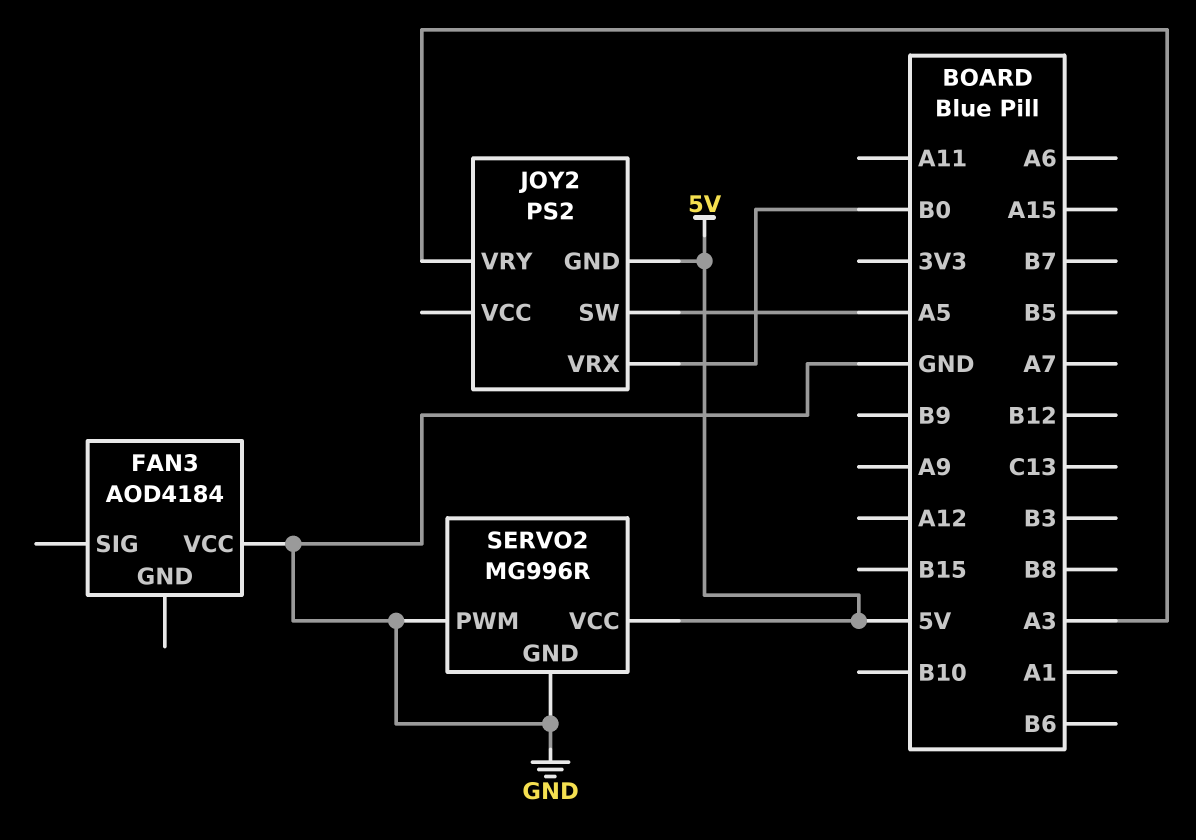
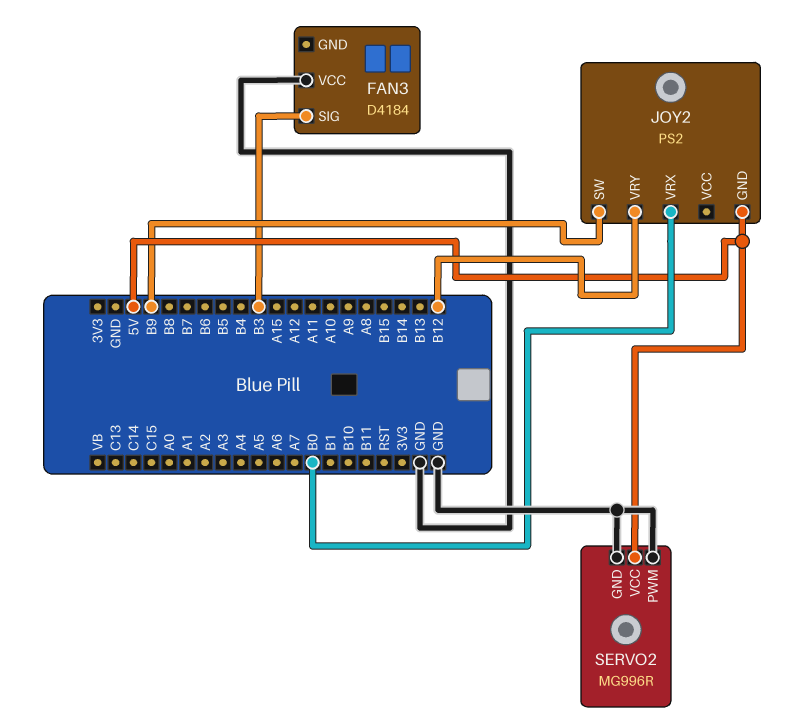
FAN3: AOD4184 -> D4184
FAN3 pin SIG: none -> B3
JOY2 pin SW: A5 -> B9
JOY2 pin VRY: A3 -> B12

